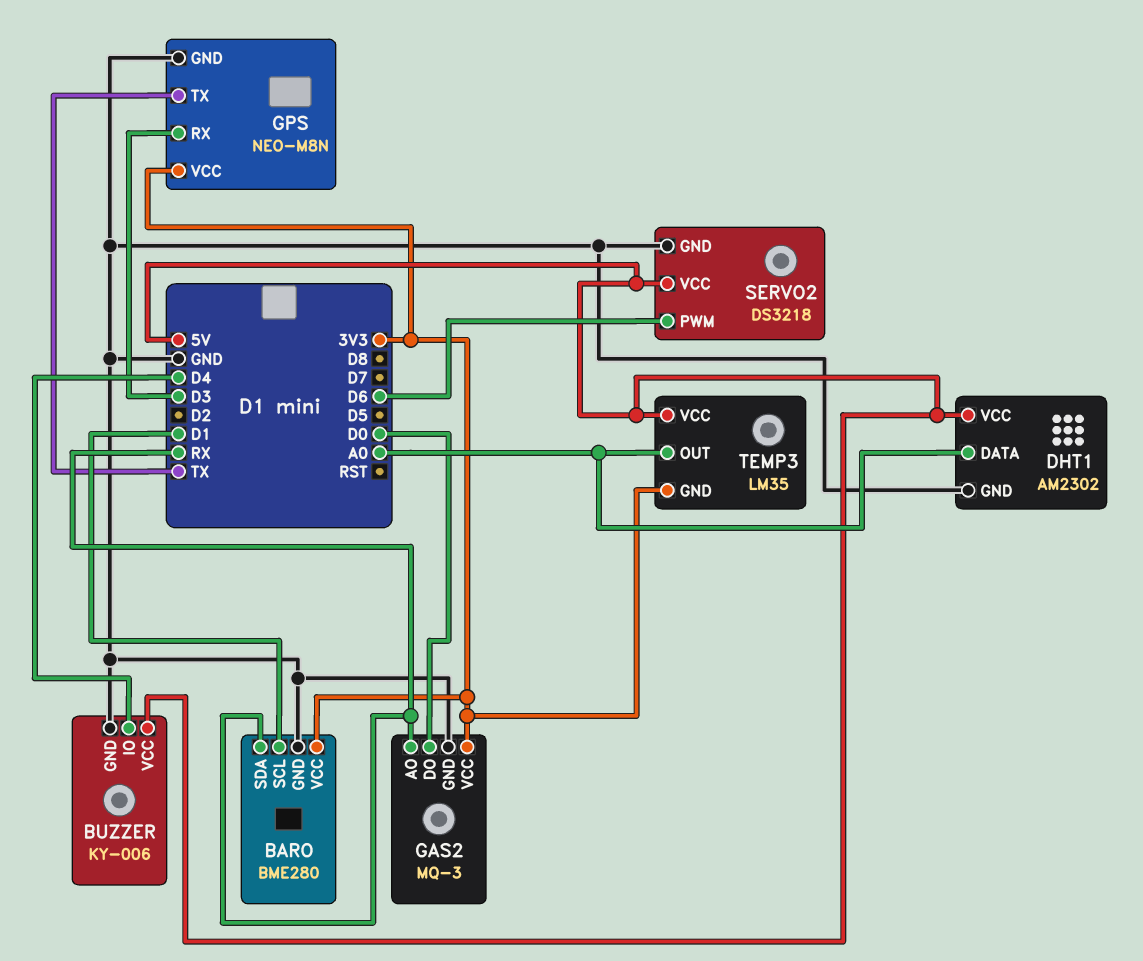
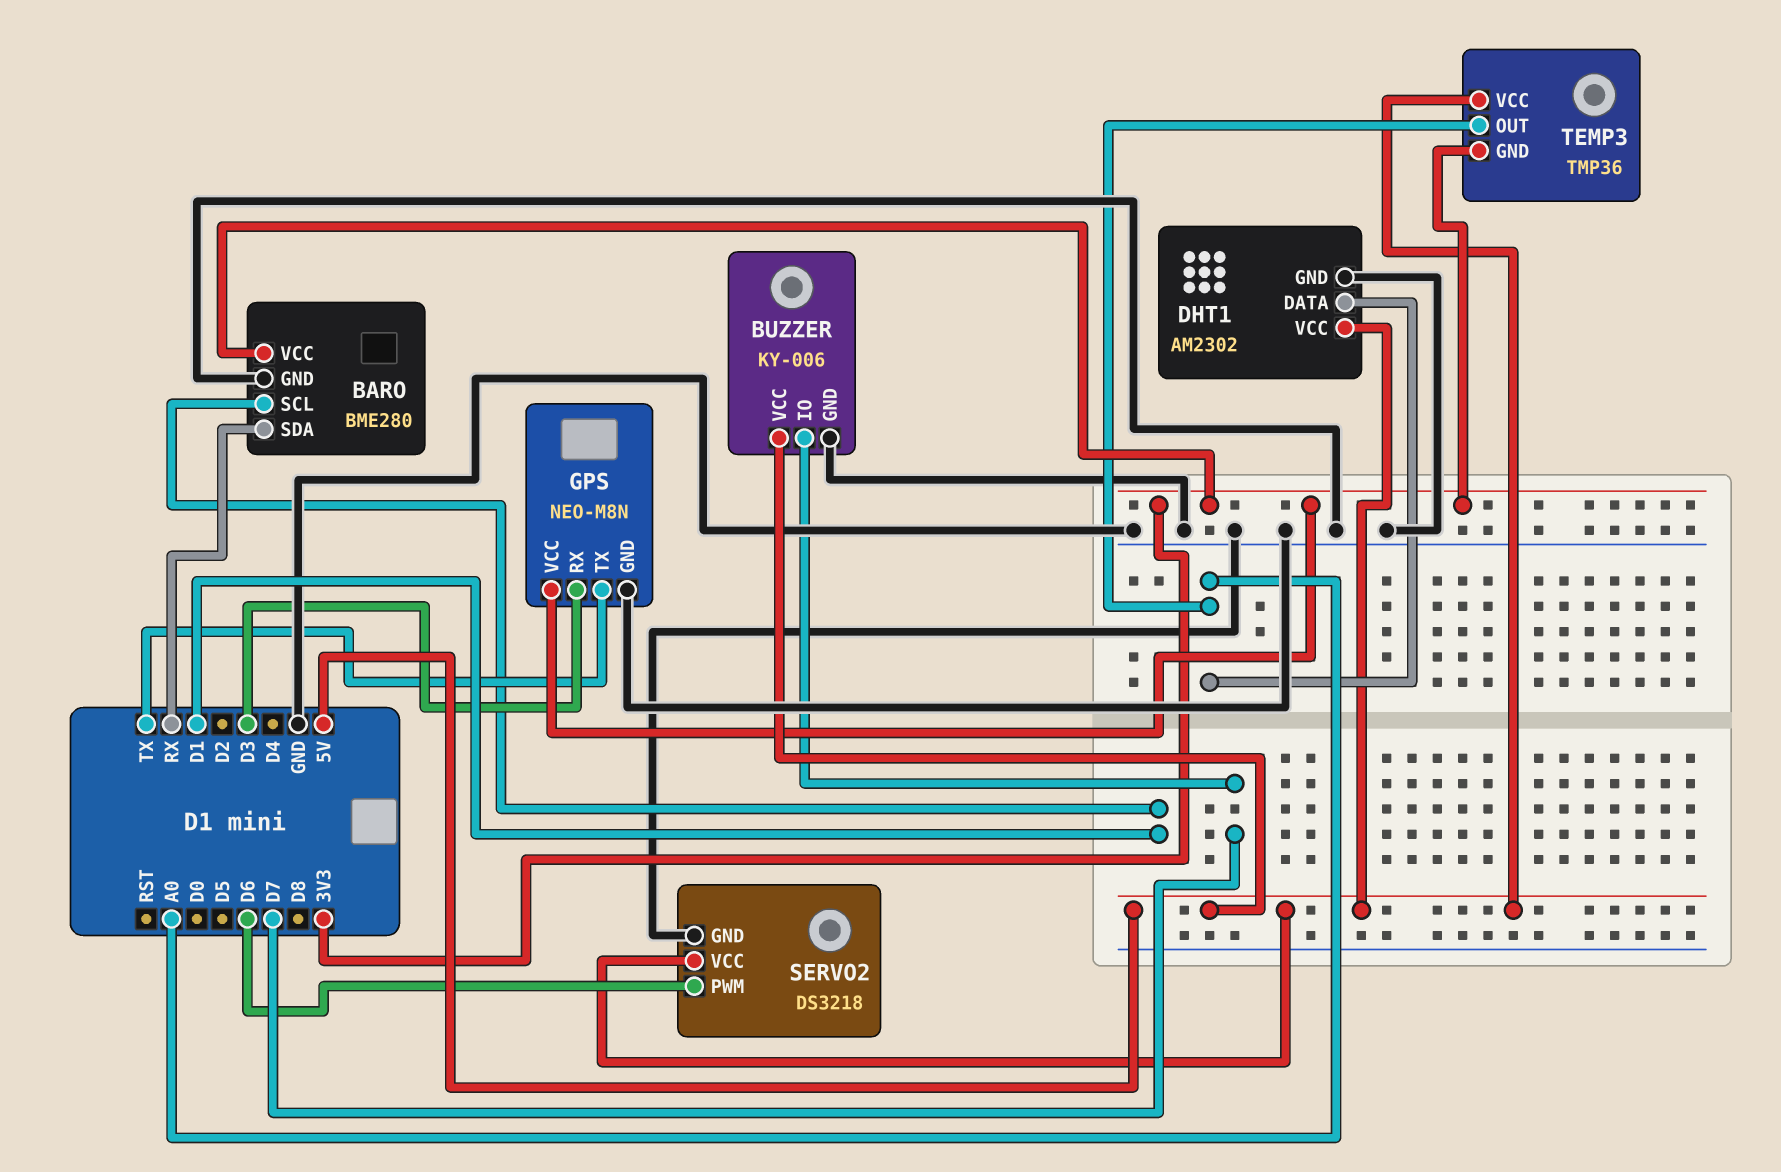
BUZZER pin IO: D4 -> D7
GAS2: MQ-3 -> none
GAS2 pin AO: RX -> none
GAS2 pin DO: D0 -> none
GAS2 pin GND: GND -> none
GAS2 pin VCC: 3V3 -> none
TEMP3: LM35 -> TMP36

